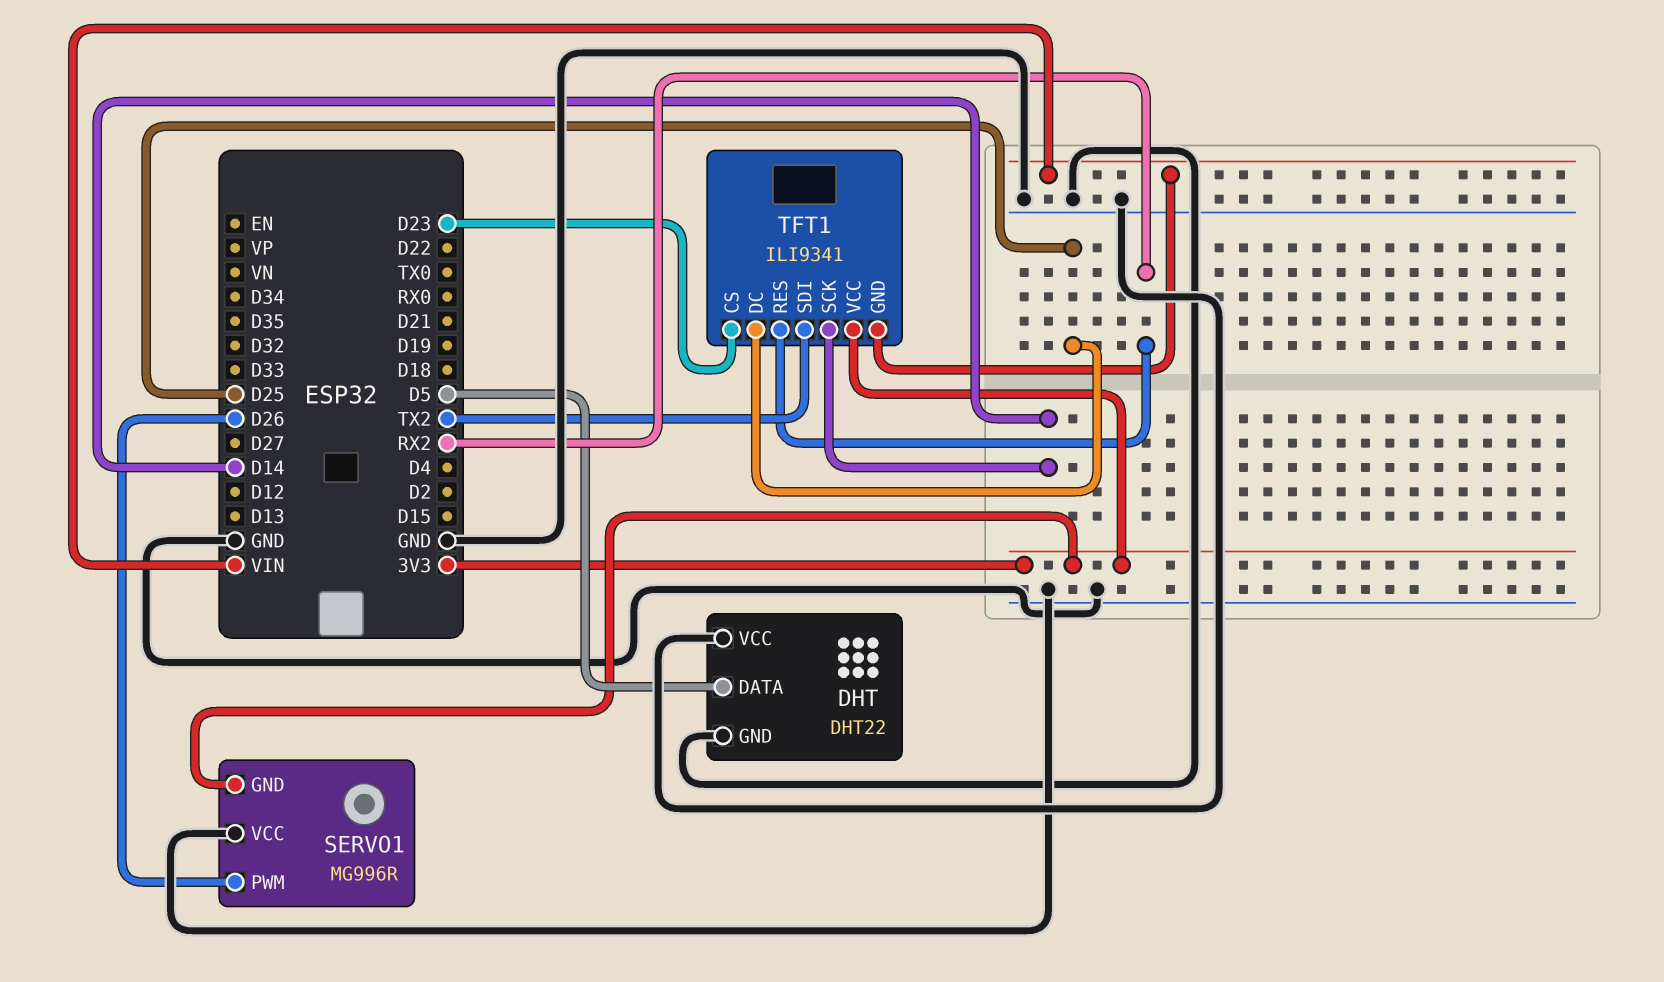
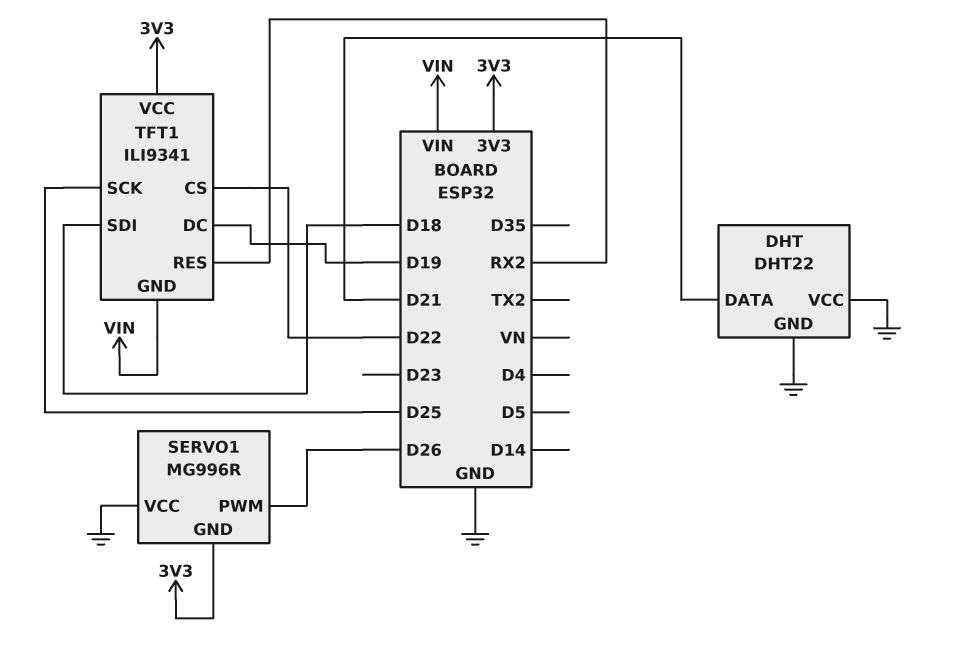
DHT pin DATA: D5 -> D21
TFT1 pin CS: D23 -> D22
TFT1 pin DC: D25 -> D19
TFT1 pin SCK: D14 -> D25
TFT1 pin SDI: TX2 -> D18

